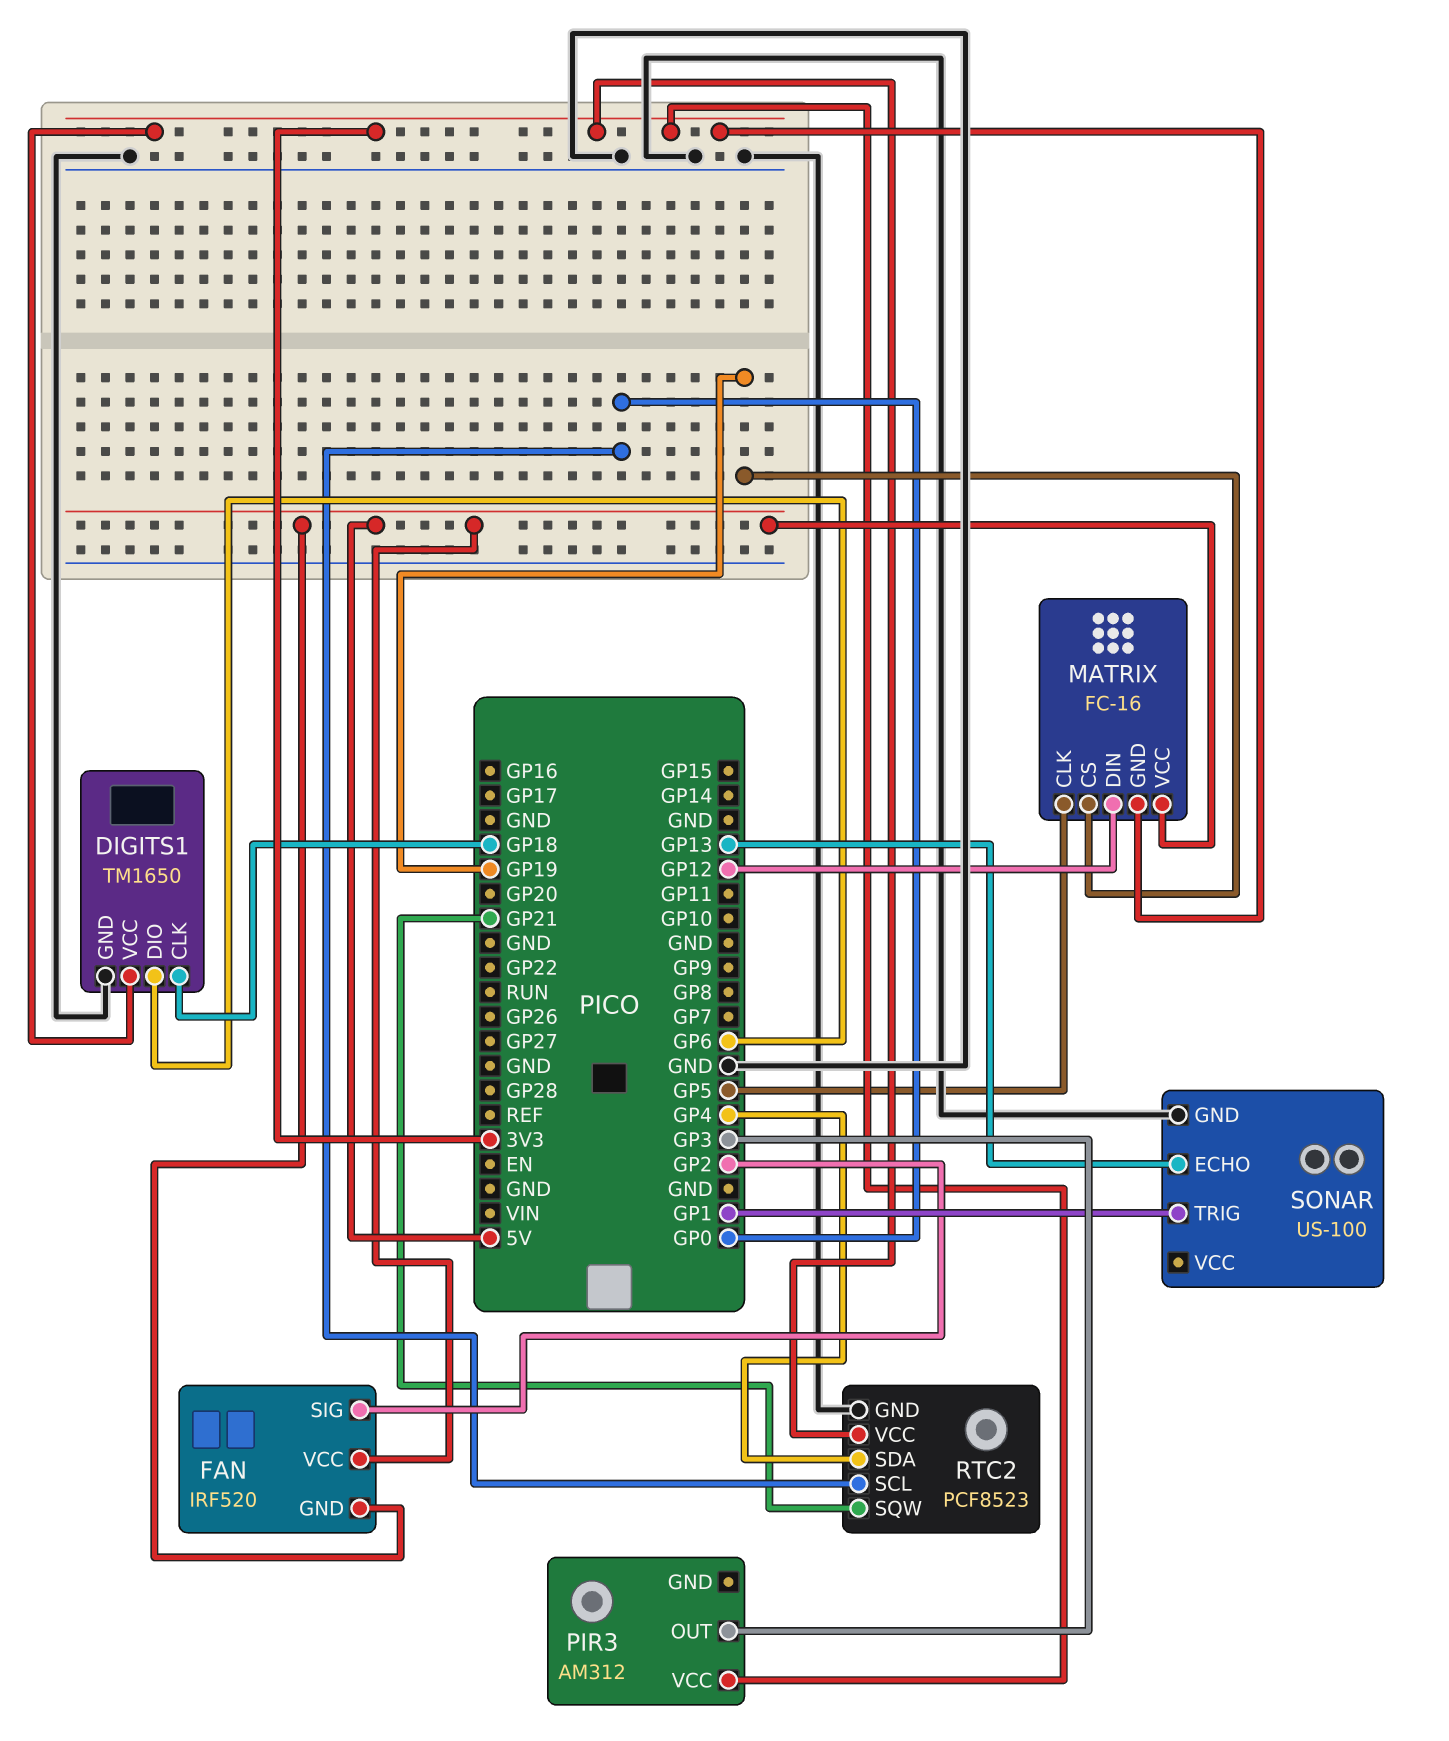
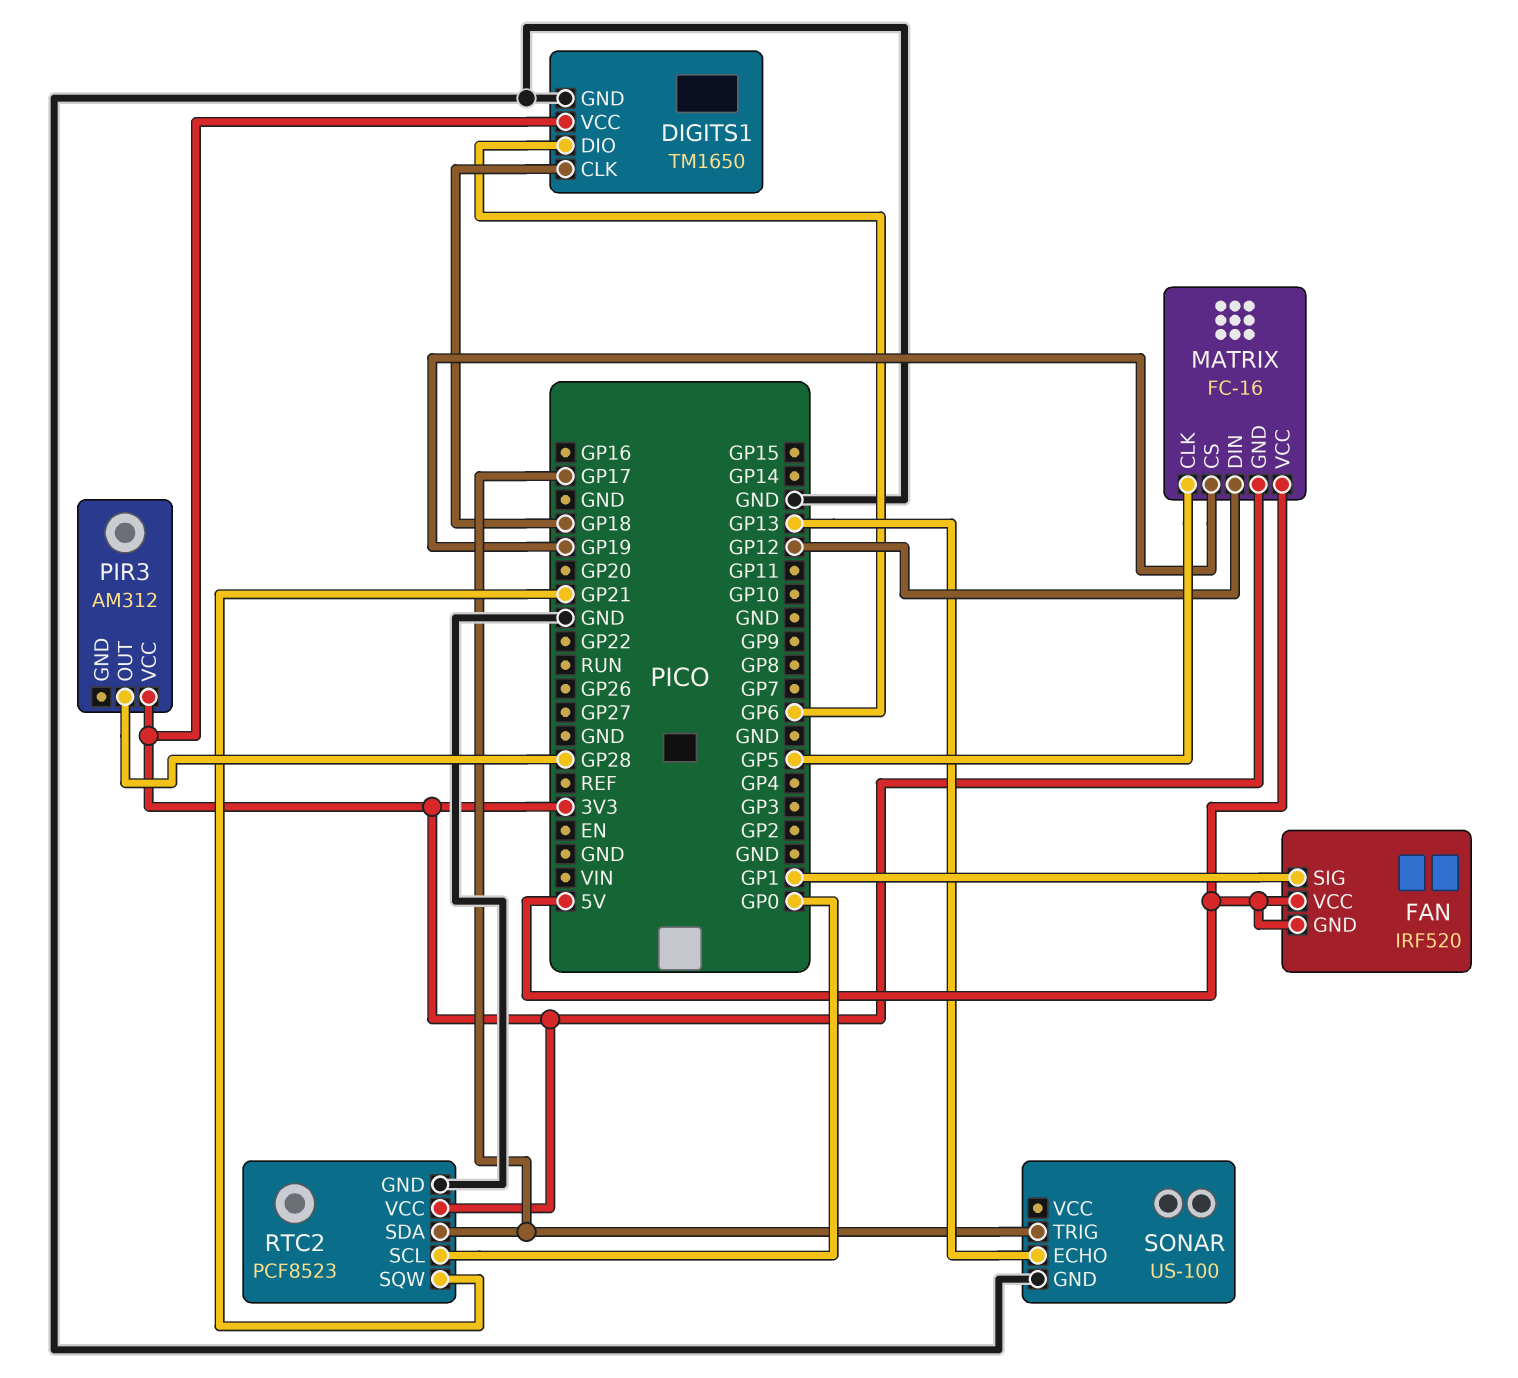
FAN pin SIG: GP2 -> GP1
PIR3 pin OUT: GP3 -> GP28
RTC2 pin SDA: GP4 -> GP17
SONAR pin TRIG: GP1 -> GP17

